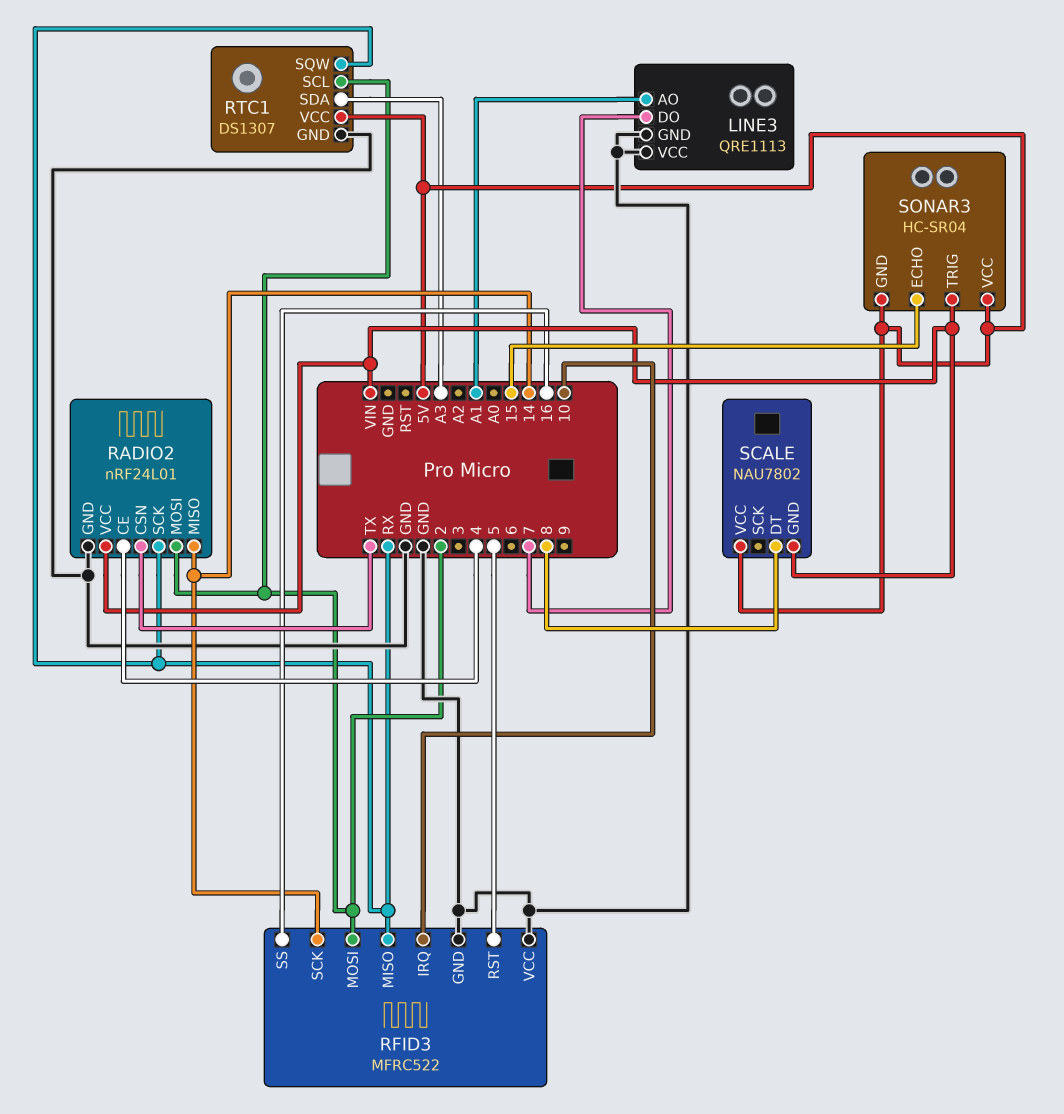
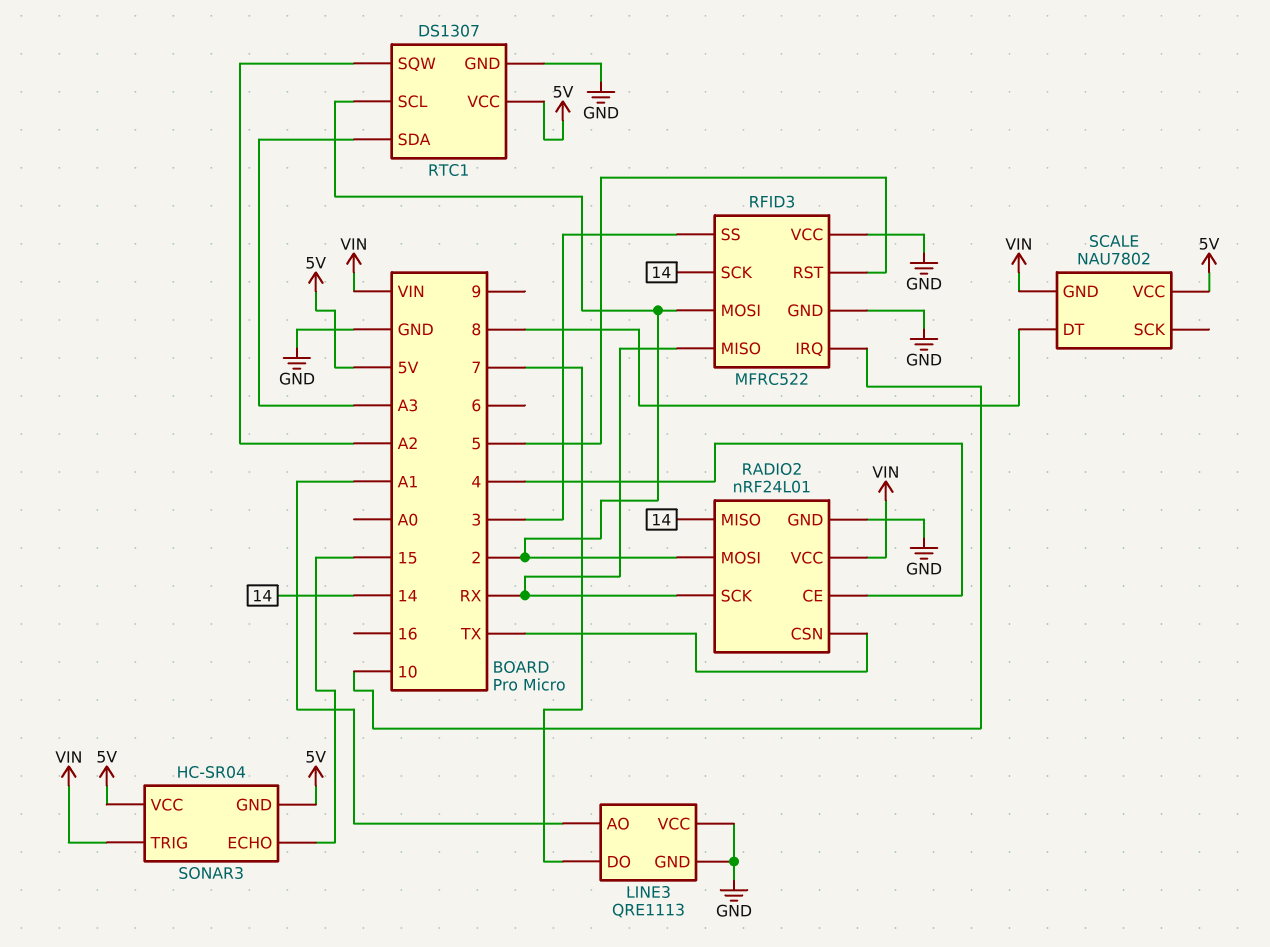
RFID3 pin SS: 16 -> 3
RTC1 pin SQW: RX -> A2

